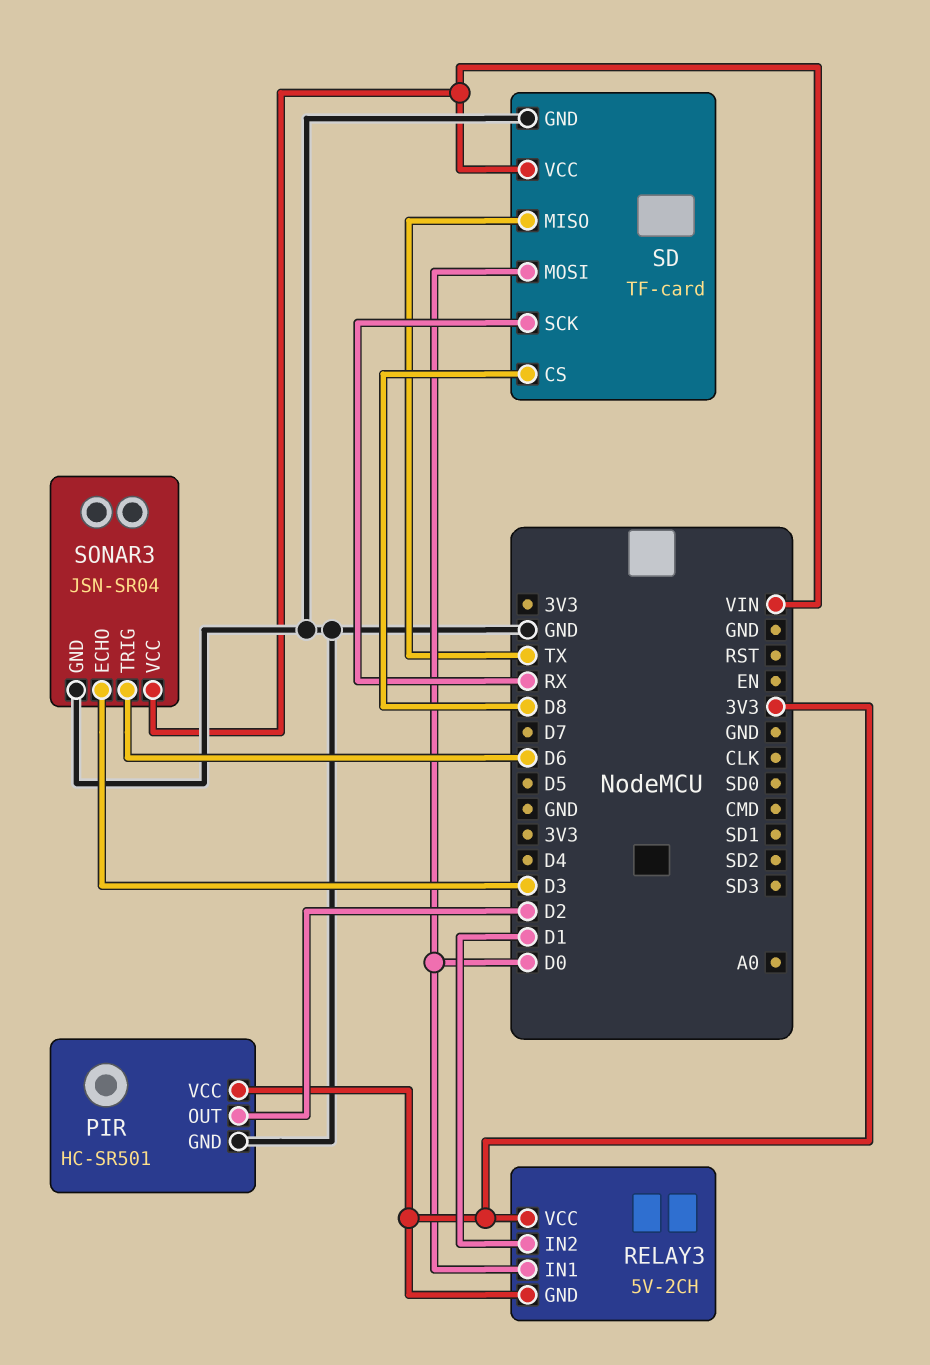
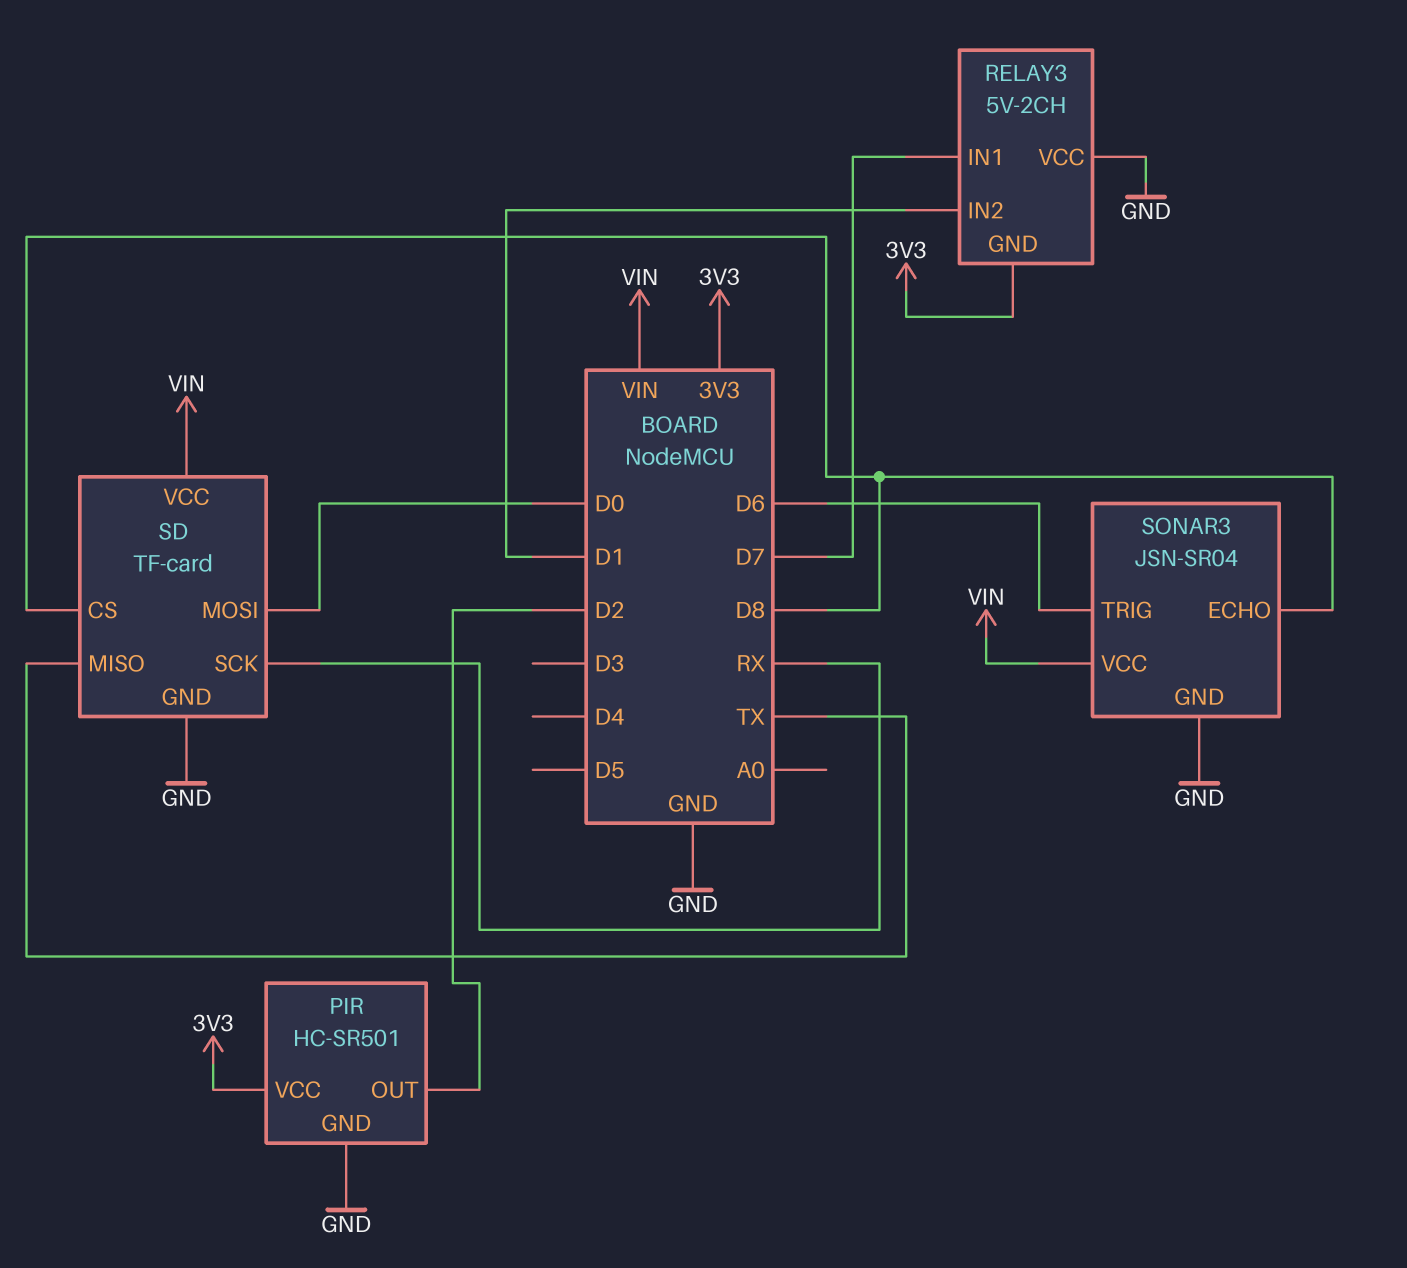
RELAY3 pin IN1: D0 -> D7
RELAY3 pin VCC: 3V3 -> GND
SONAR3 pin ECHO: D3 -> D8

